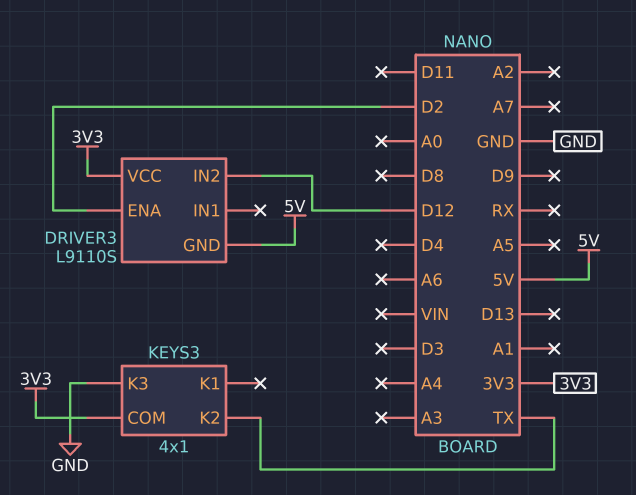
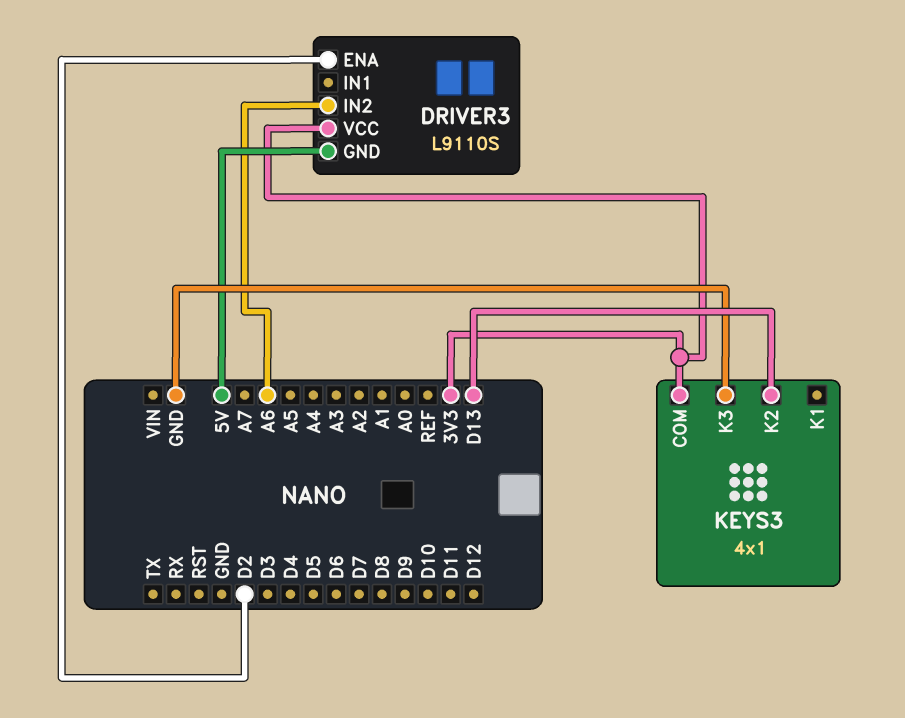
DRIVER3 pin IN2: D12 -> A6
KEYS3 pin K2: TX -> D13

